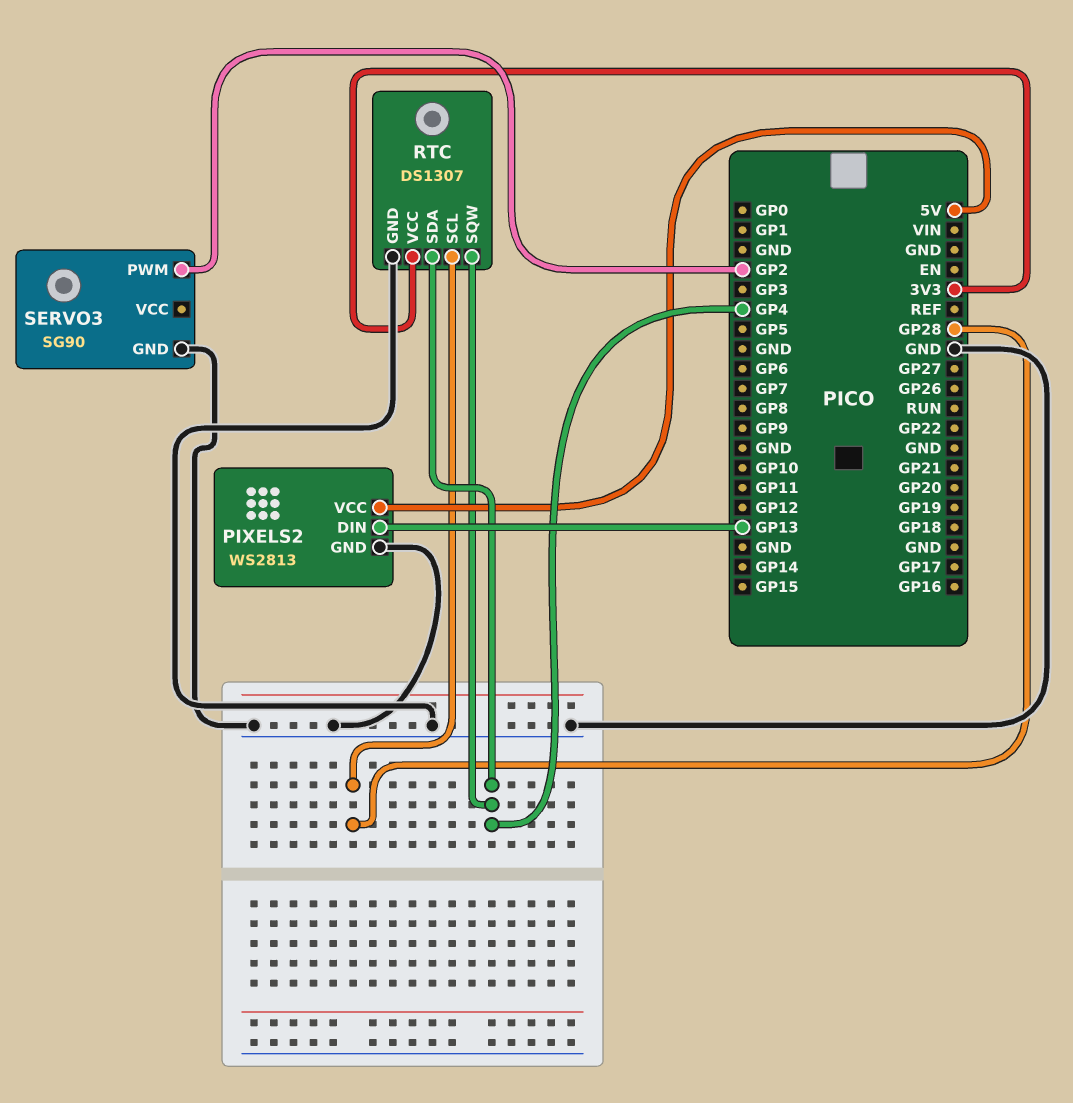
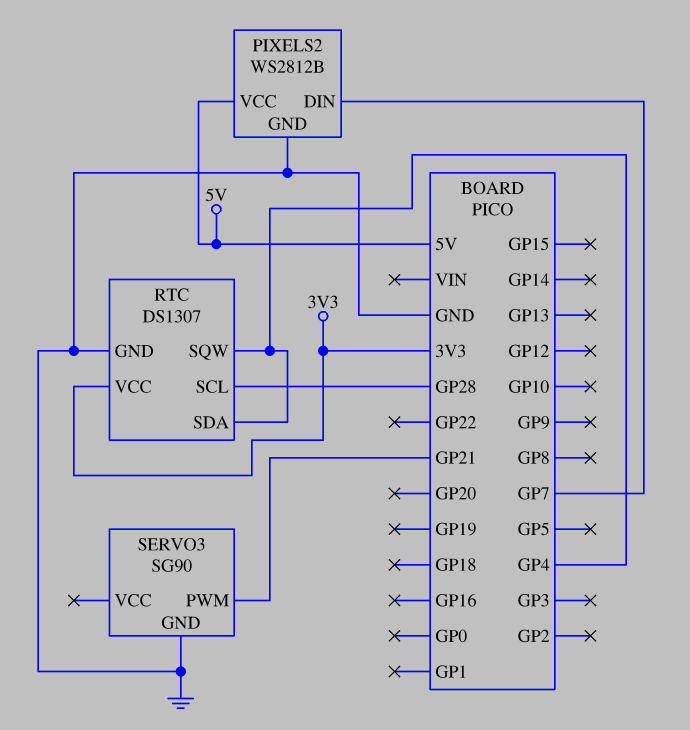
PIXELS2: WS2813 -> WS2812B
PIXELS2 pin DIN: GP13 -> GP7
SERVO3 pin PWM: GP2 -> GP21

